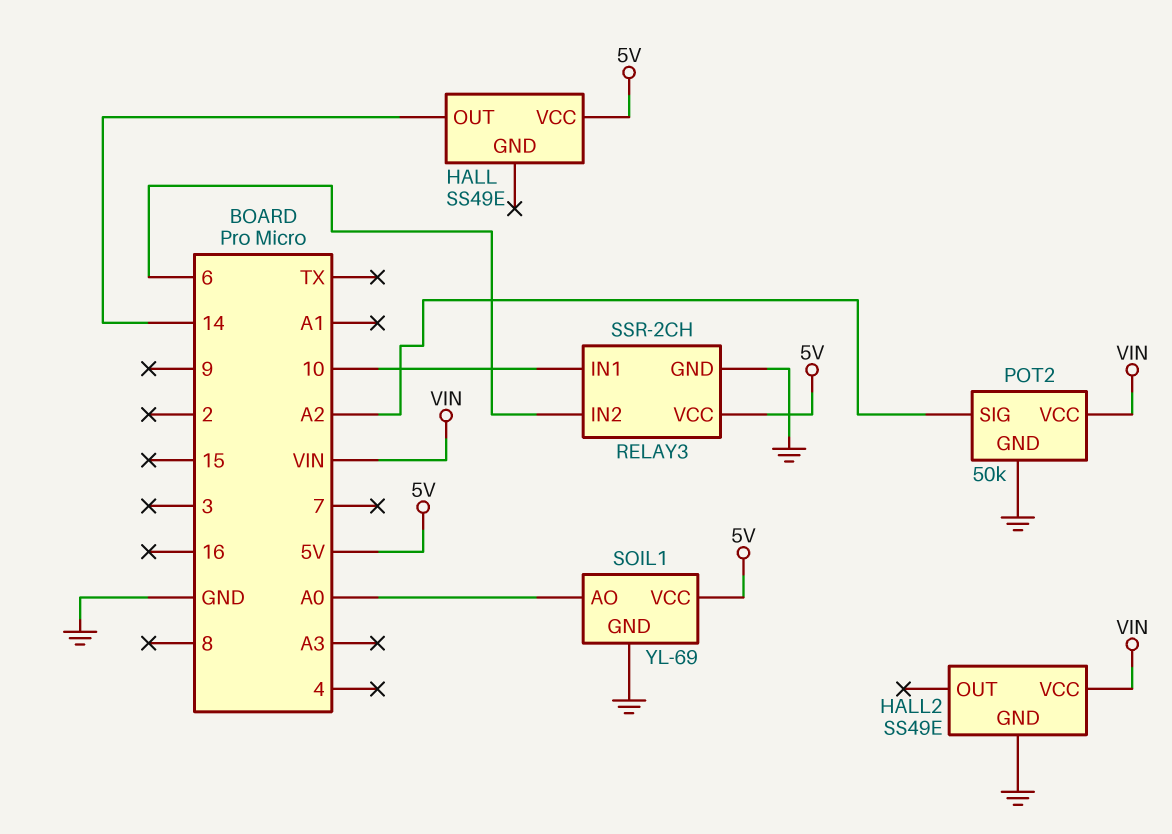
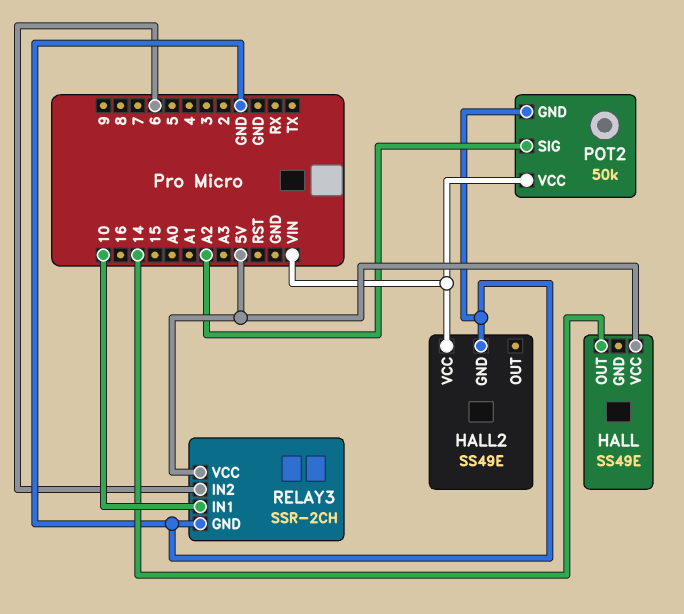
SOIL1: YL-69 -> none
SOIL1 pin AO: A0 -> none
SOIL1 pin GND: GND -> none
SOIL1 pin VCC: 5V -> none

